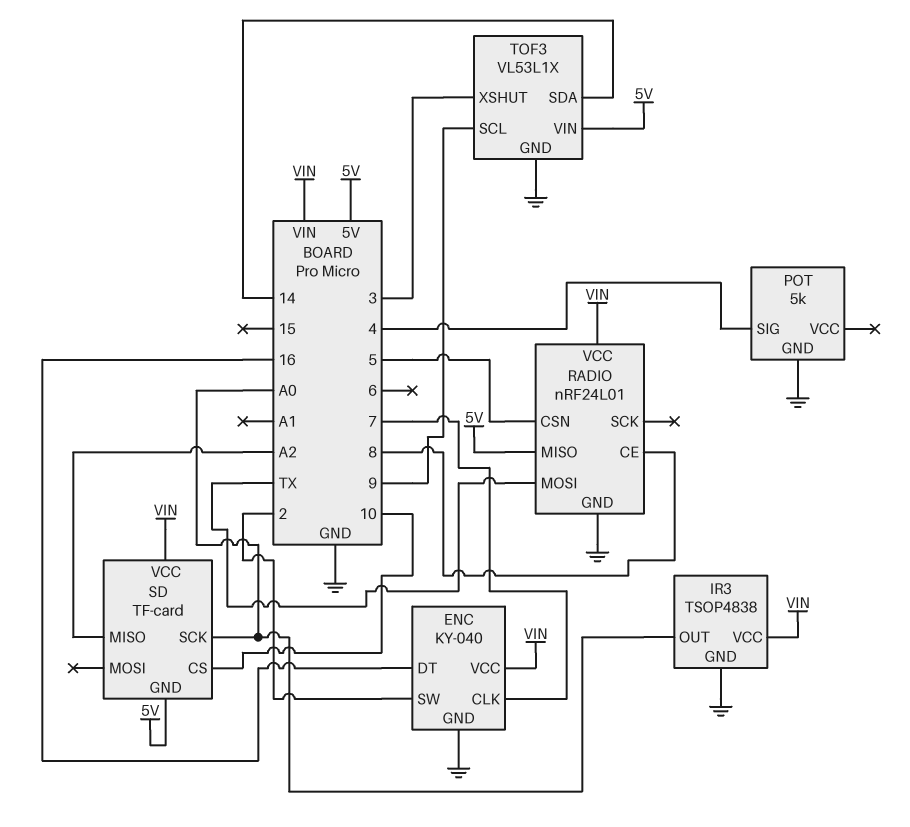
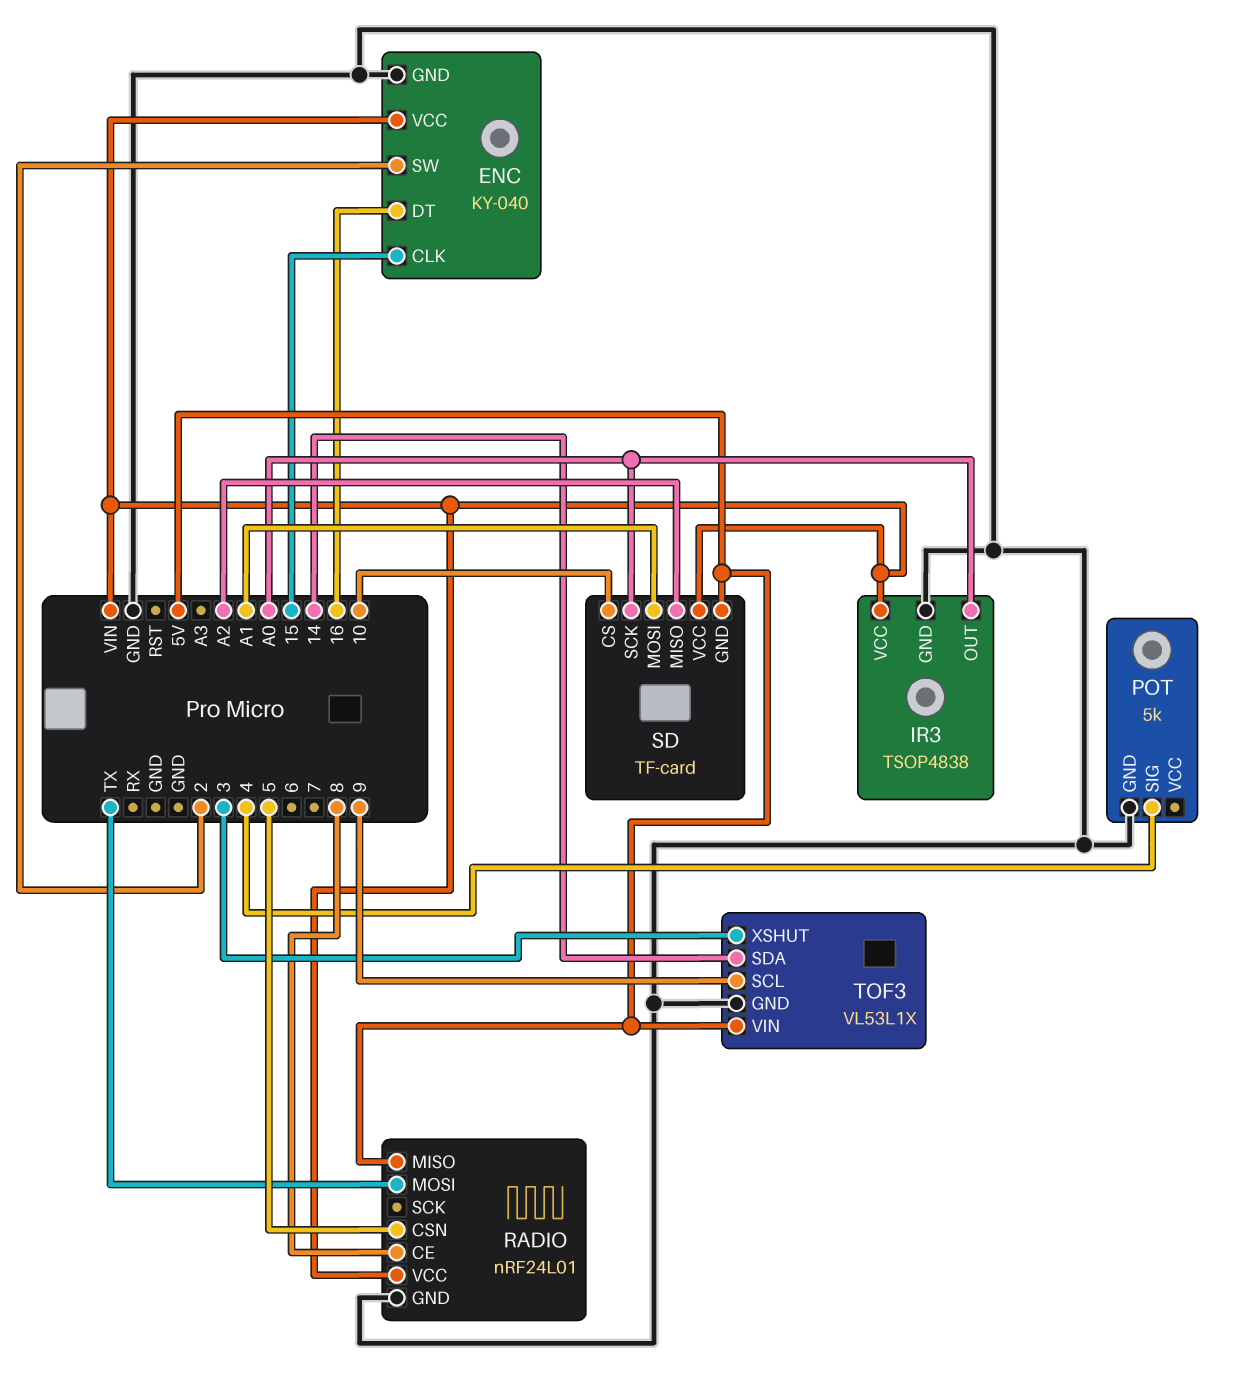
ENC pin CLK: 7 -> 15
SD pin MOSI: none -> A1

